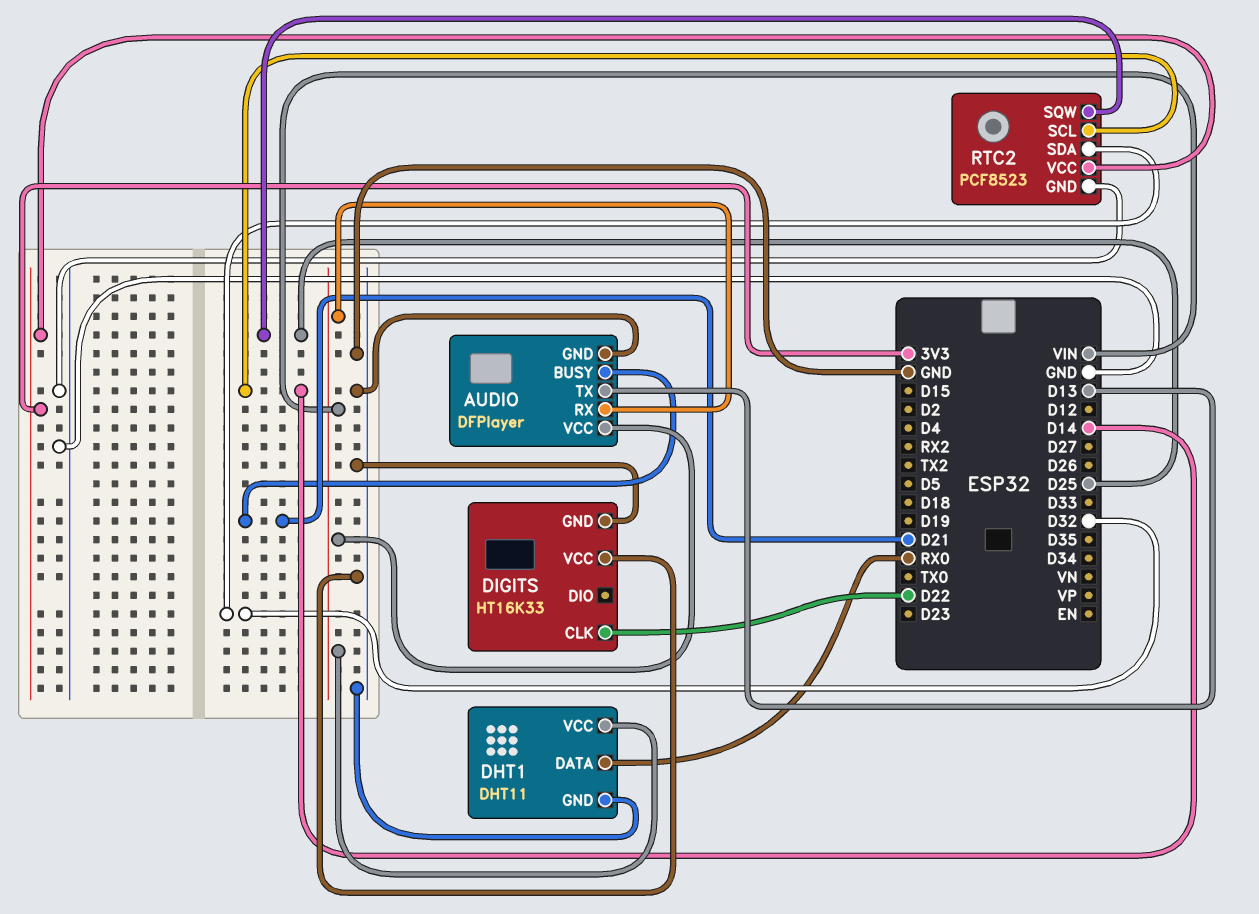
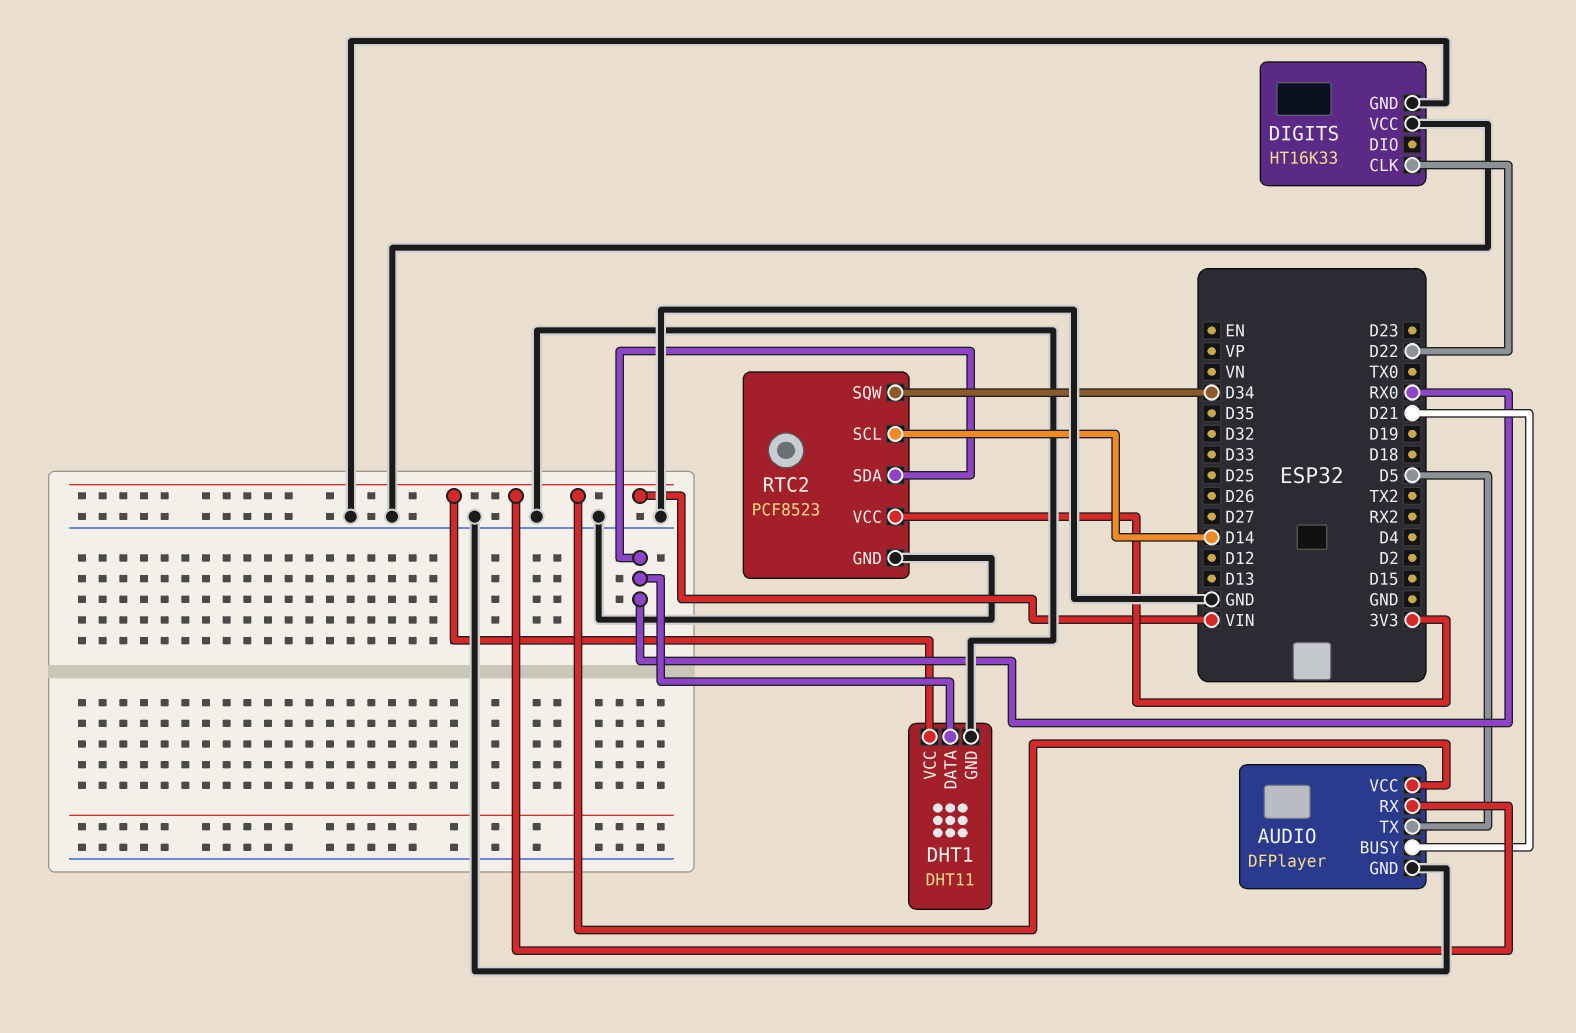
AUDIO pin TX: D13 -> D5
RTC2 pin SDA: D32 -> RX0
RTC2 pin SQW: D25 -> D34

